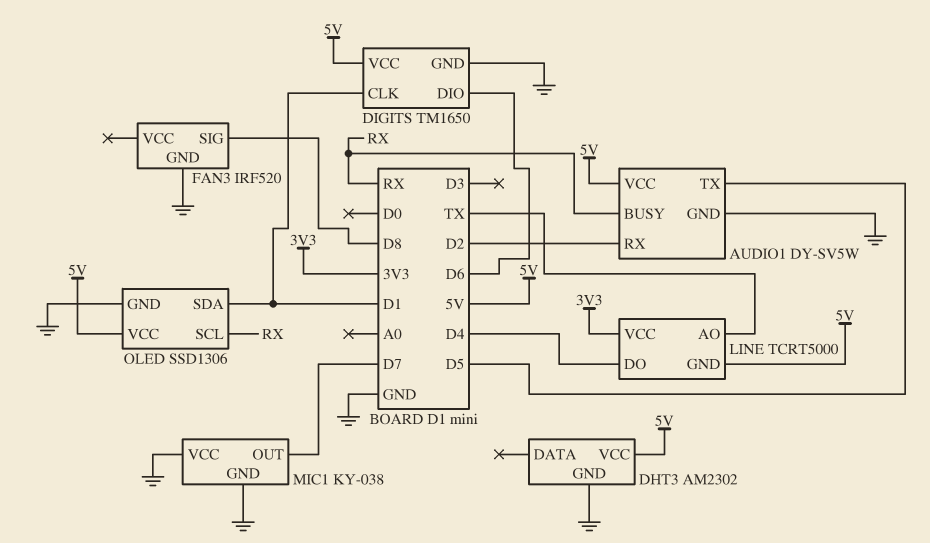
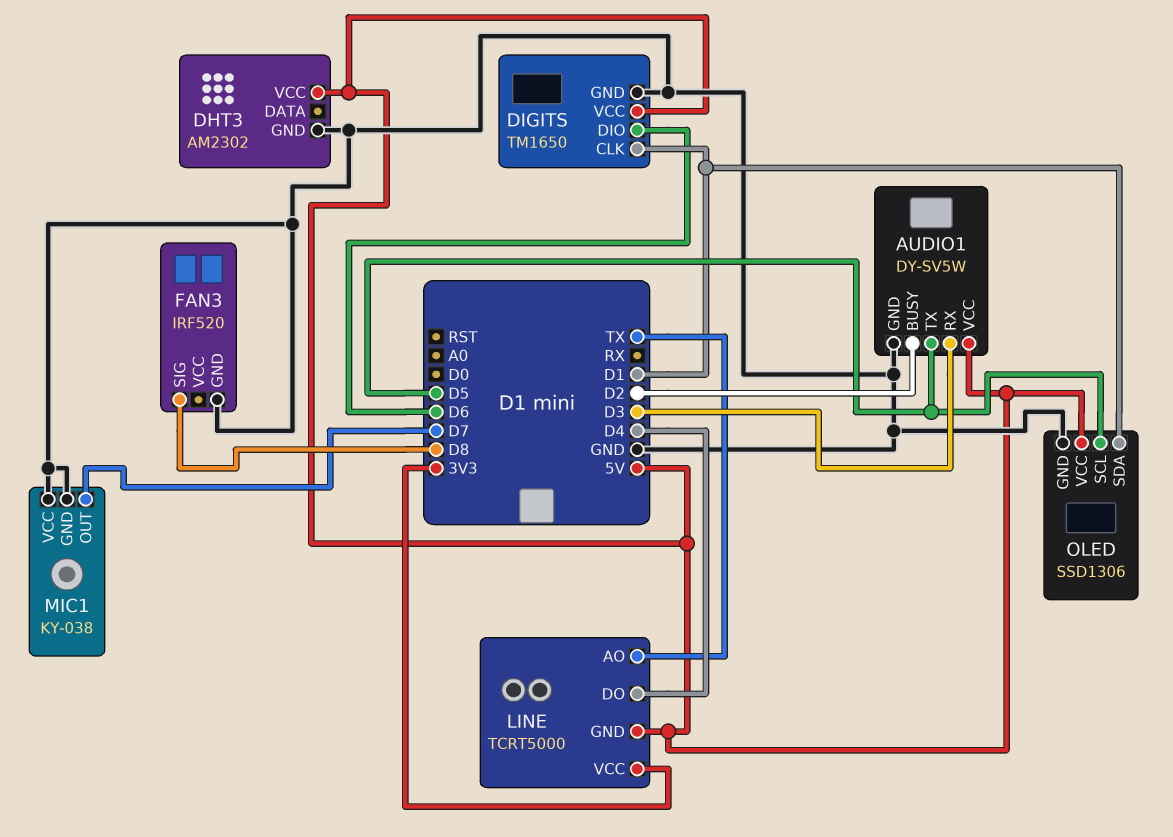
AUDIO1 pin BUSY: RX -> D2
AUDIO1 pin RX: D2 -> D3
OLED pin SCL: RX -> D5

